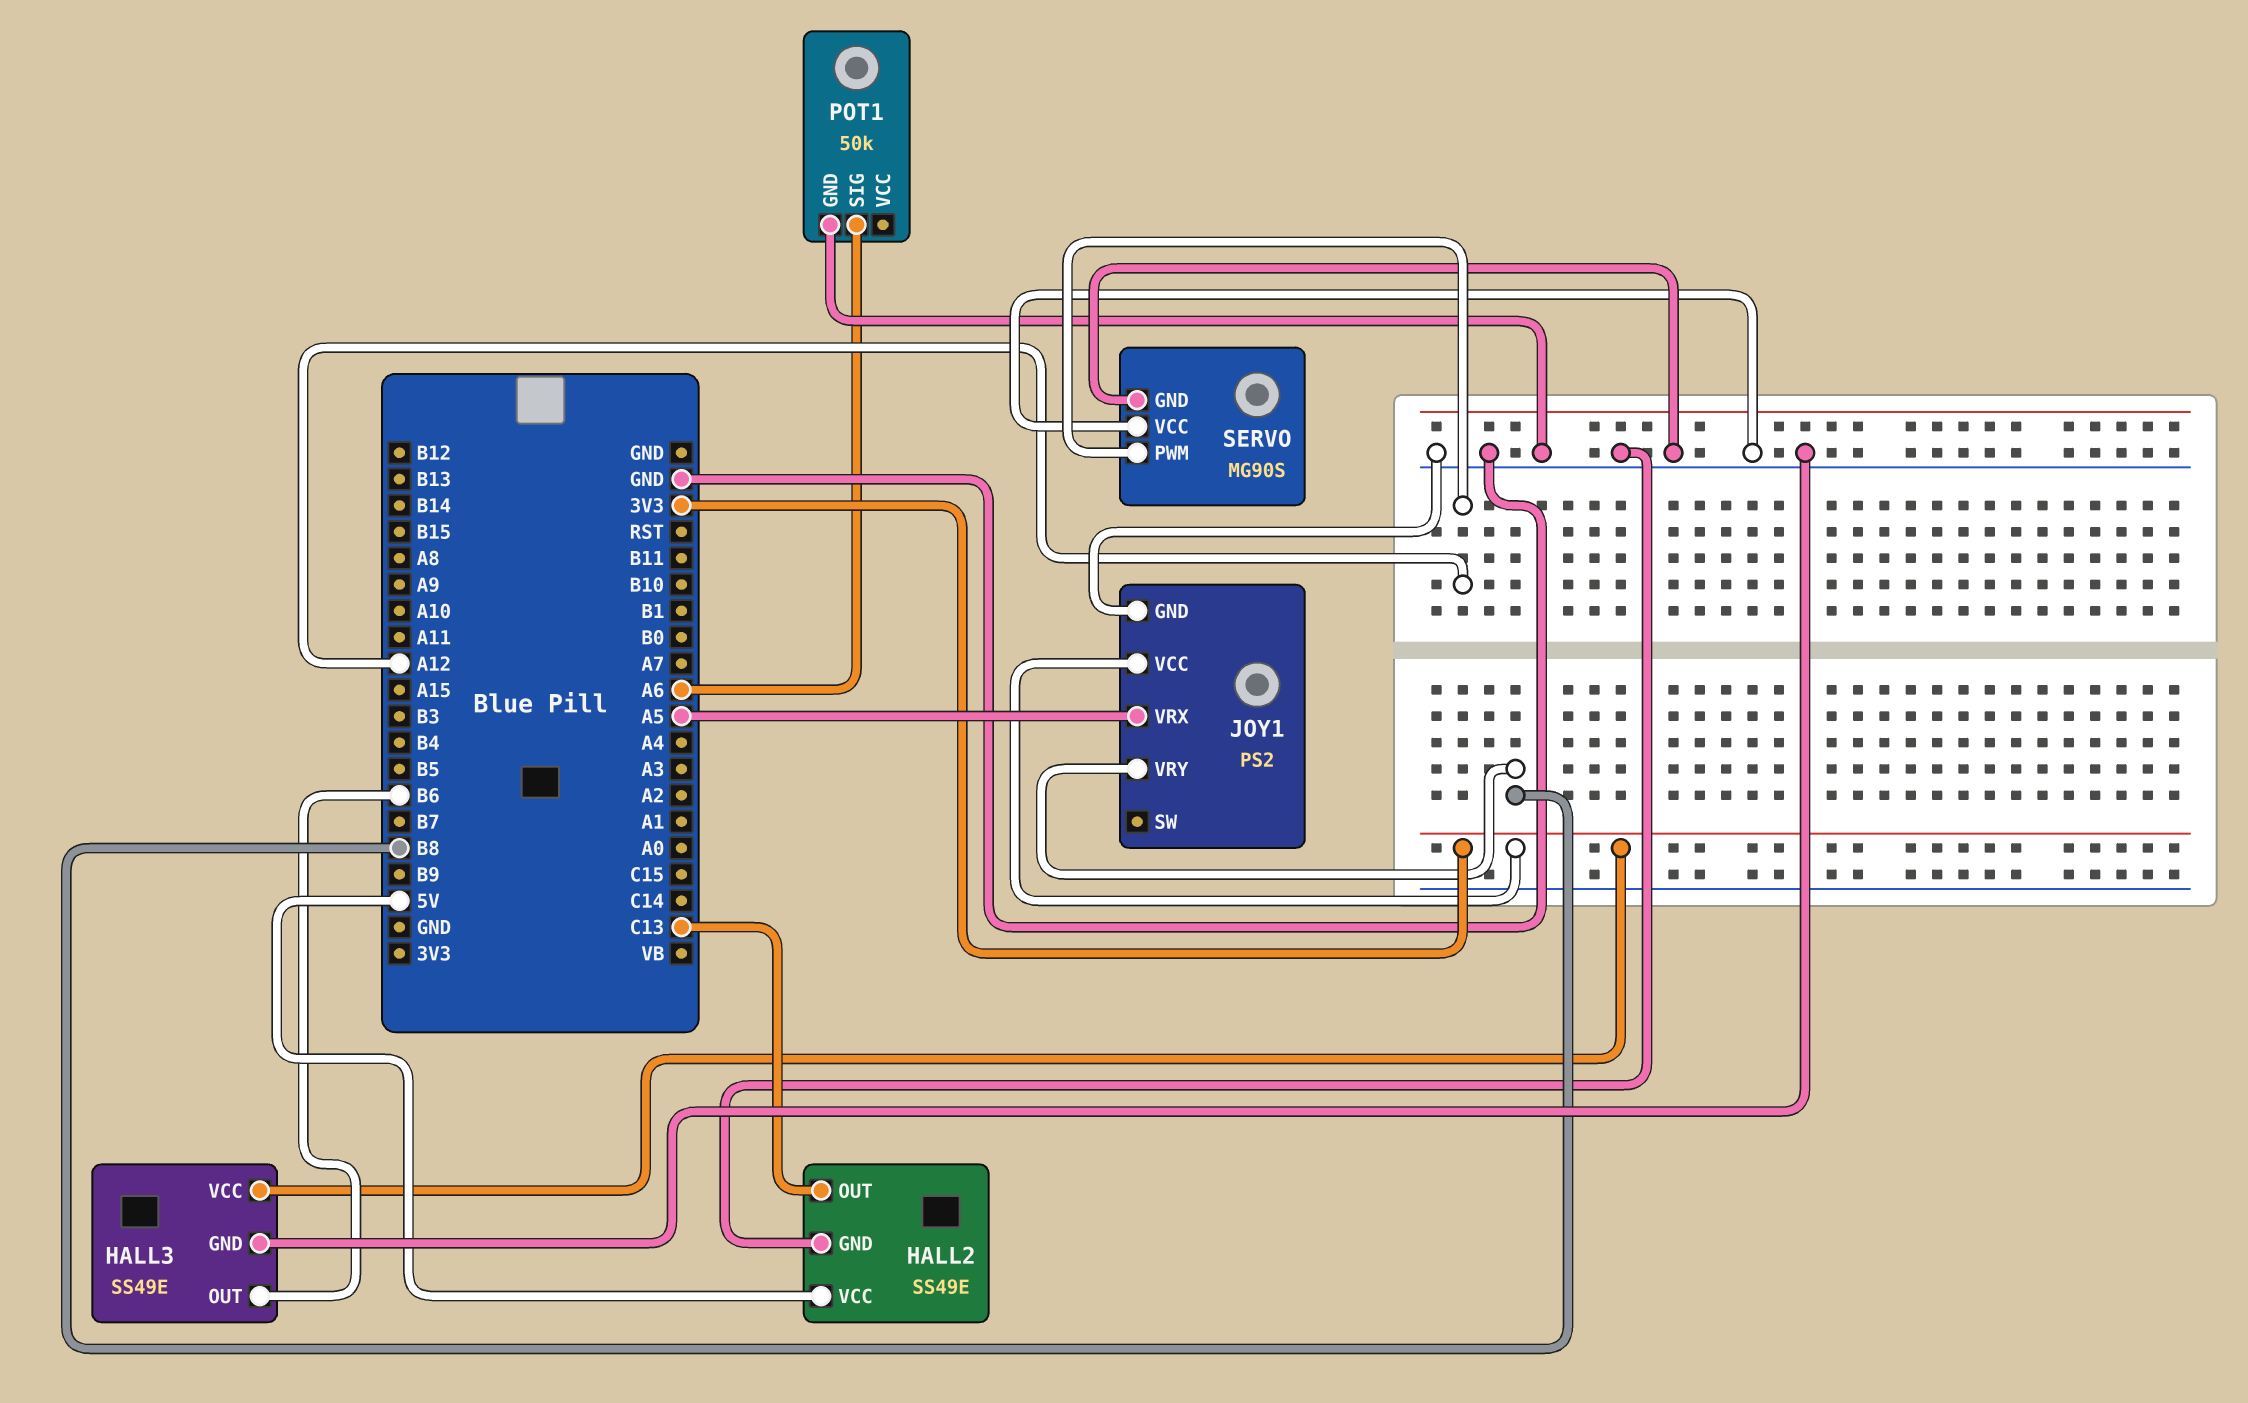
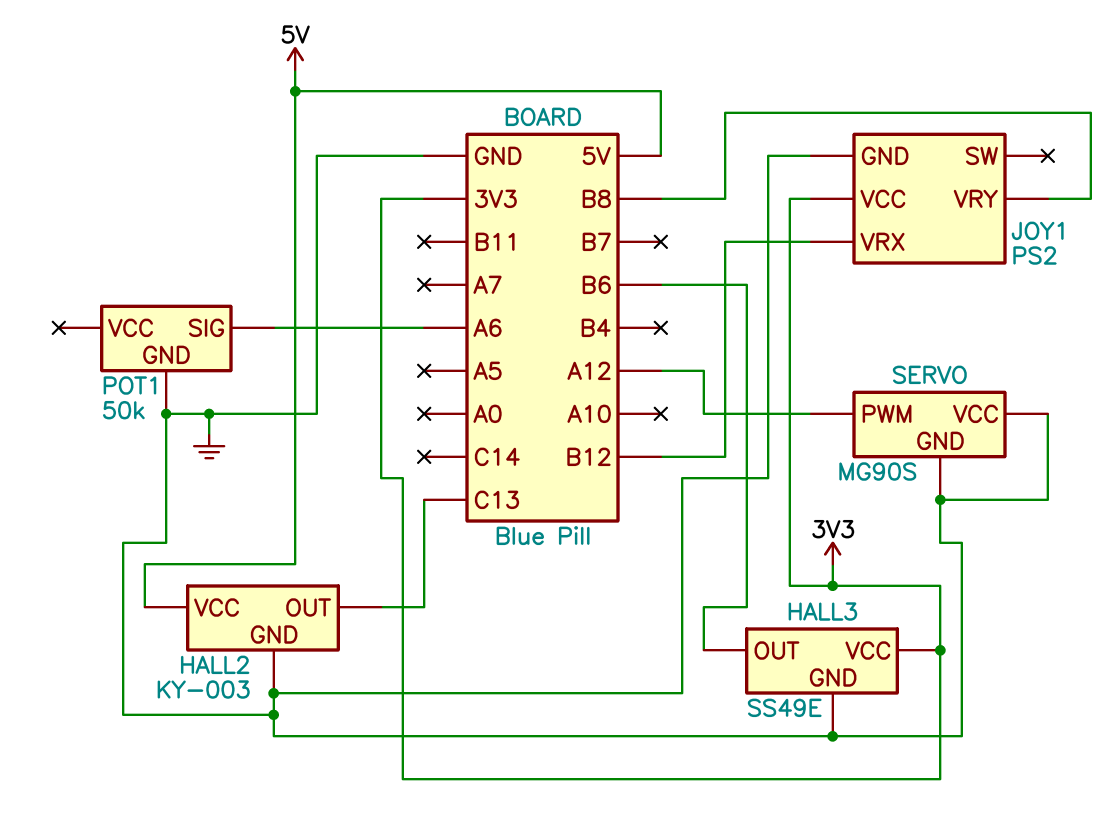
HALL2: SS49E -> KY-003
JOY1 pin VRX: A5 -> B12

